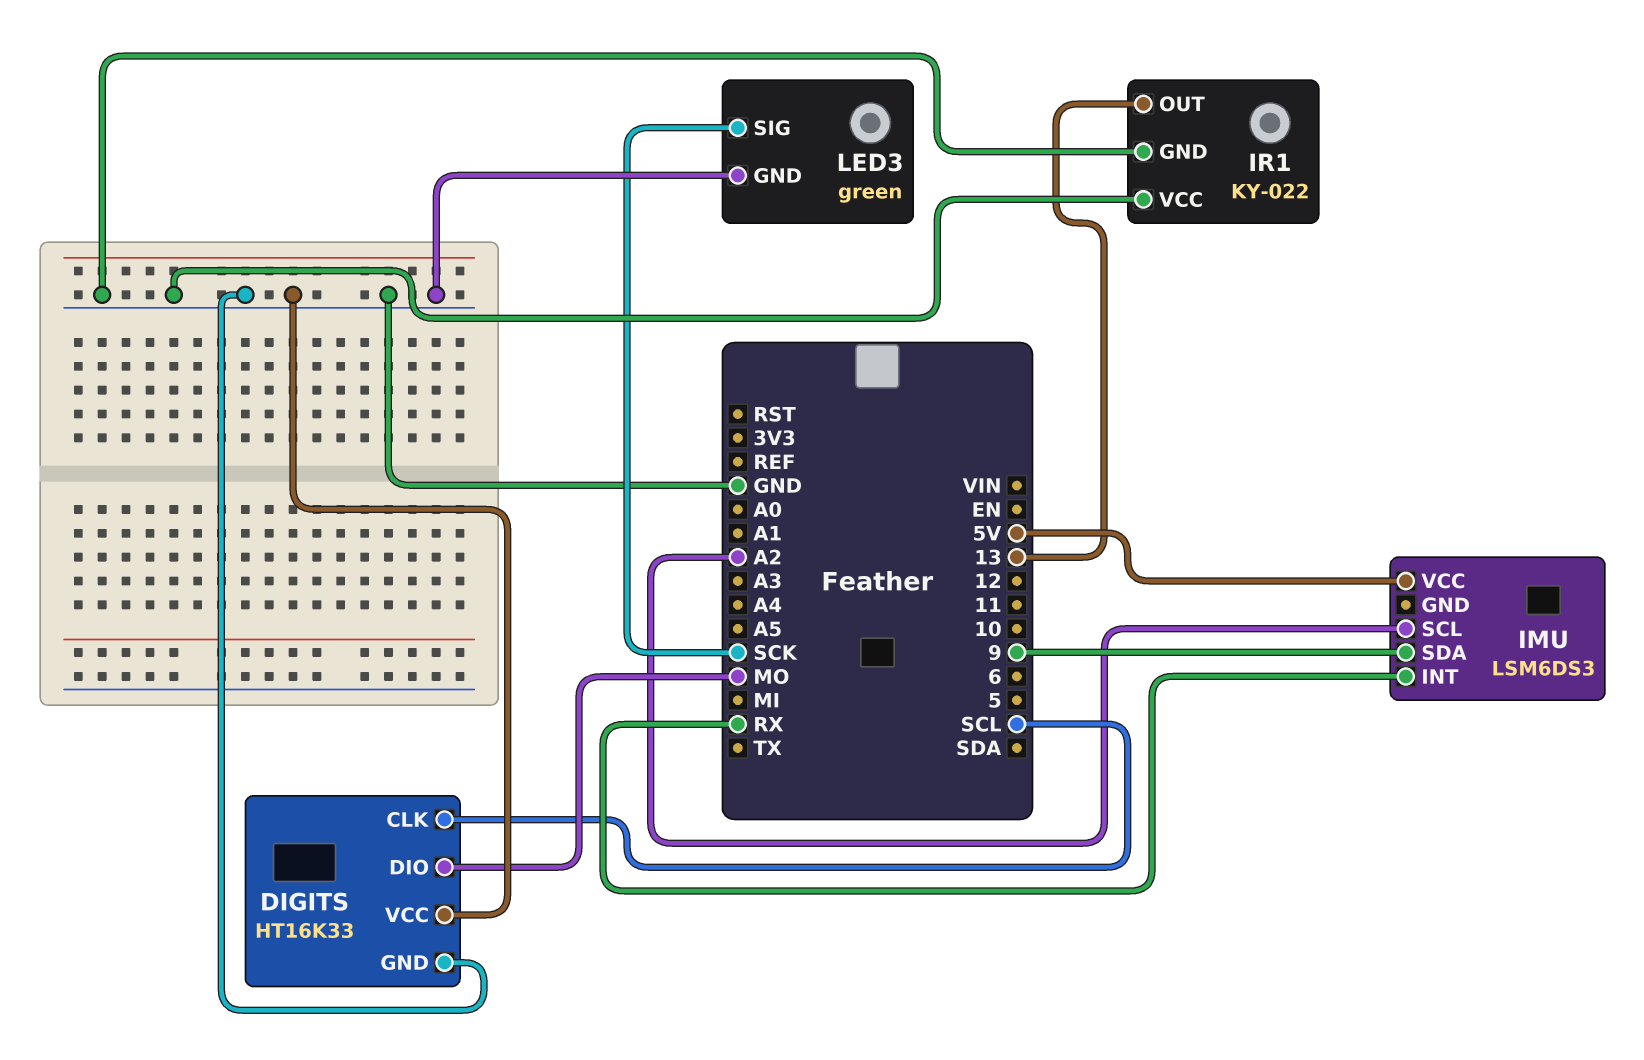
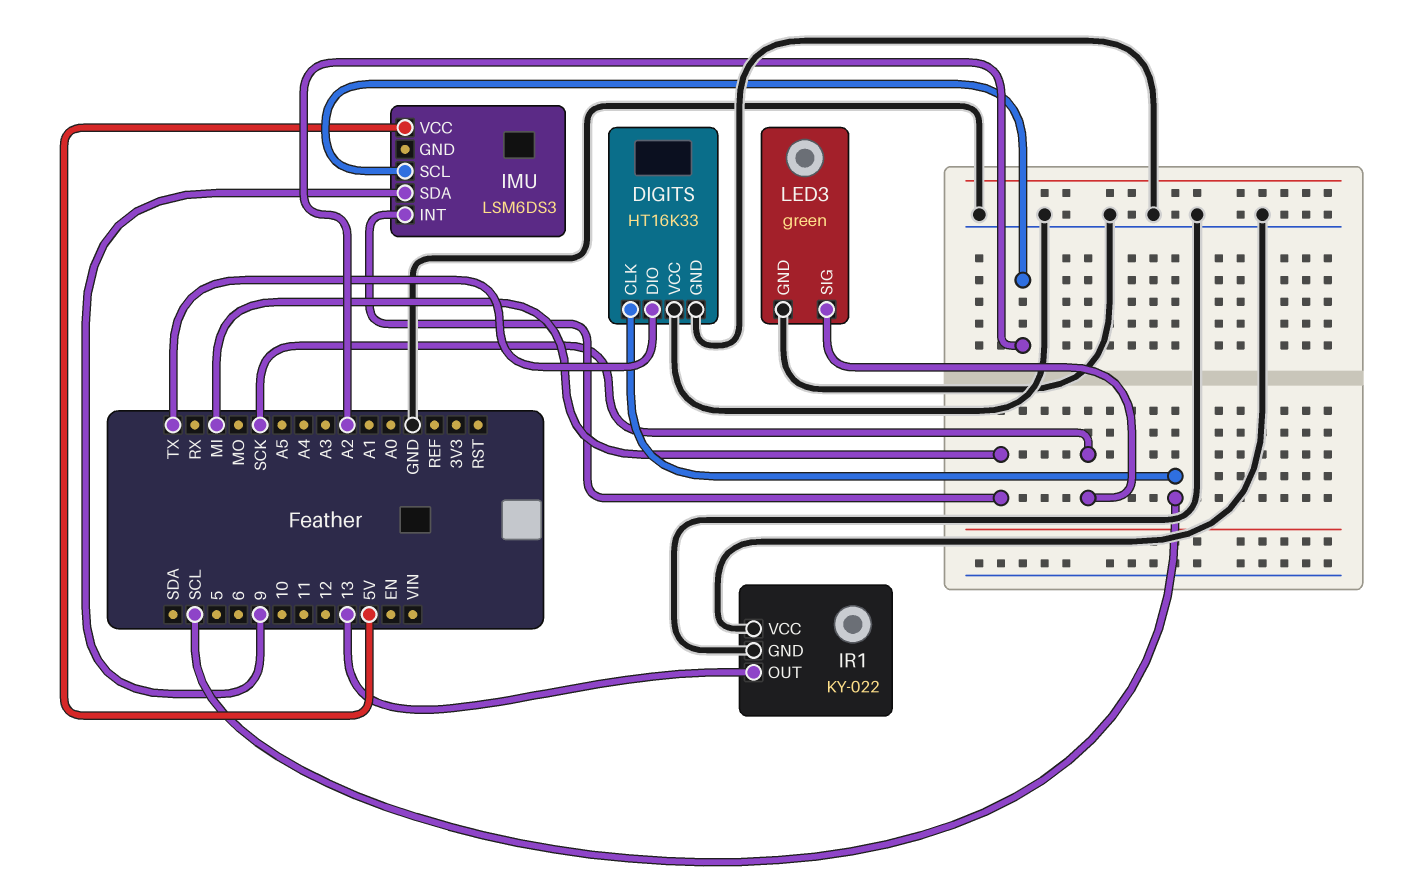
DIGITS pin DIO: MO -> TX
IMU pin INT: RX -> MI

